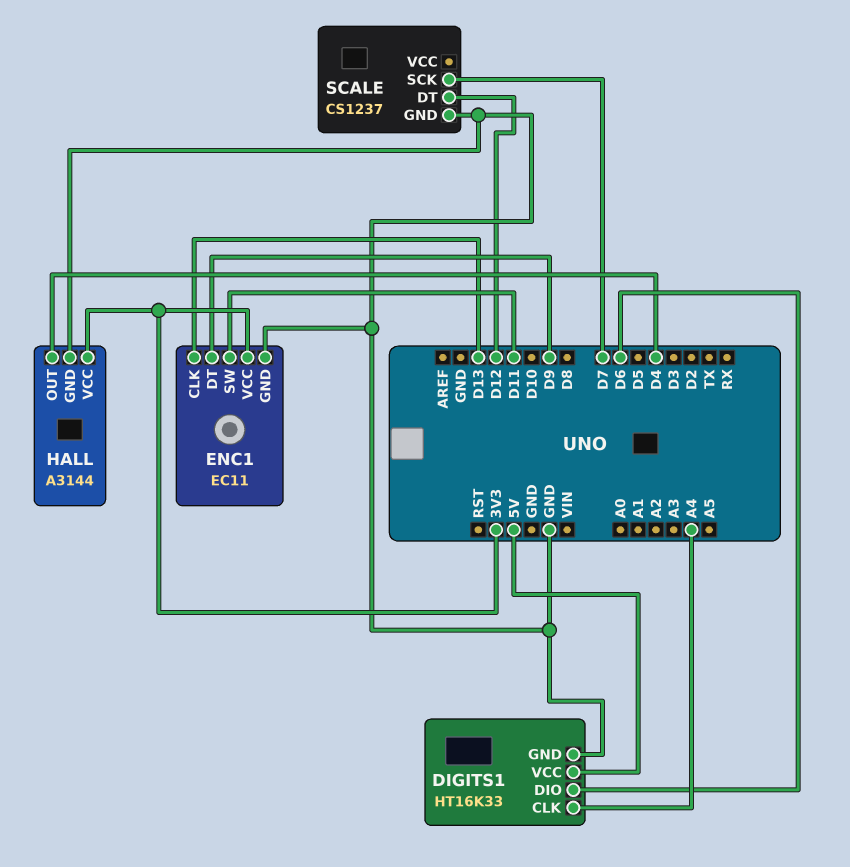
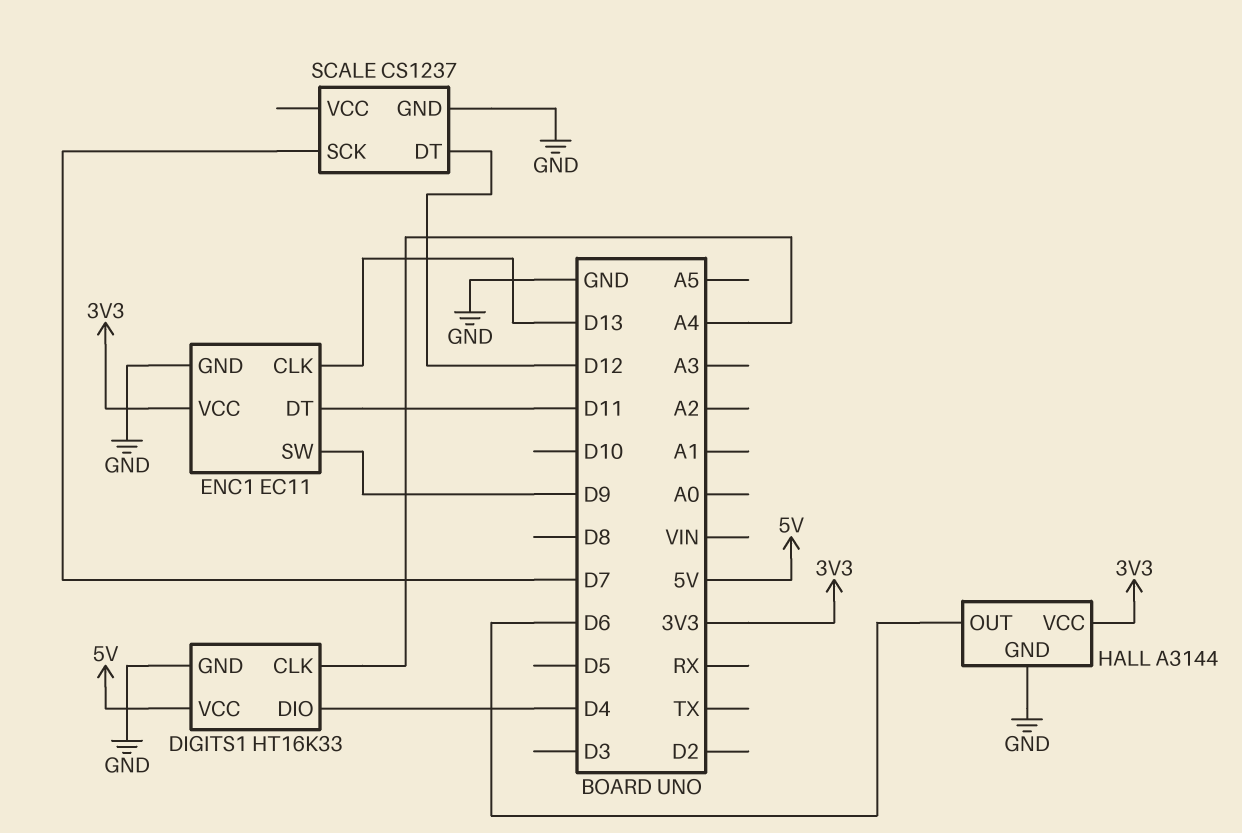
DIGITS1 pin DIO: D6 -> D4
ENC1 pin DT: D9 -> D11
ENC1 pin SW: D11 -> D9
HALL pin OUT: D4 -> D6

